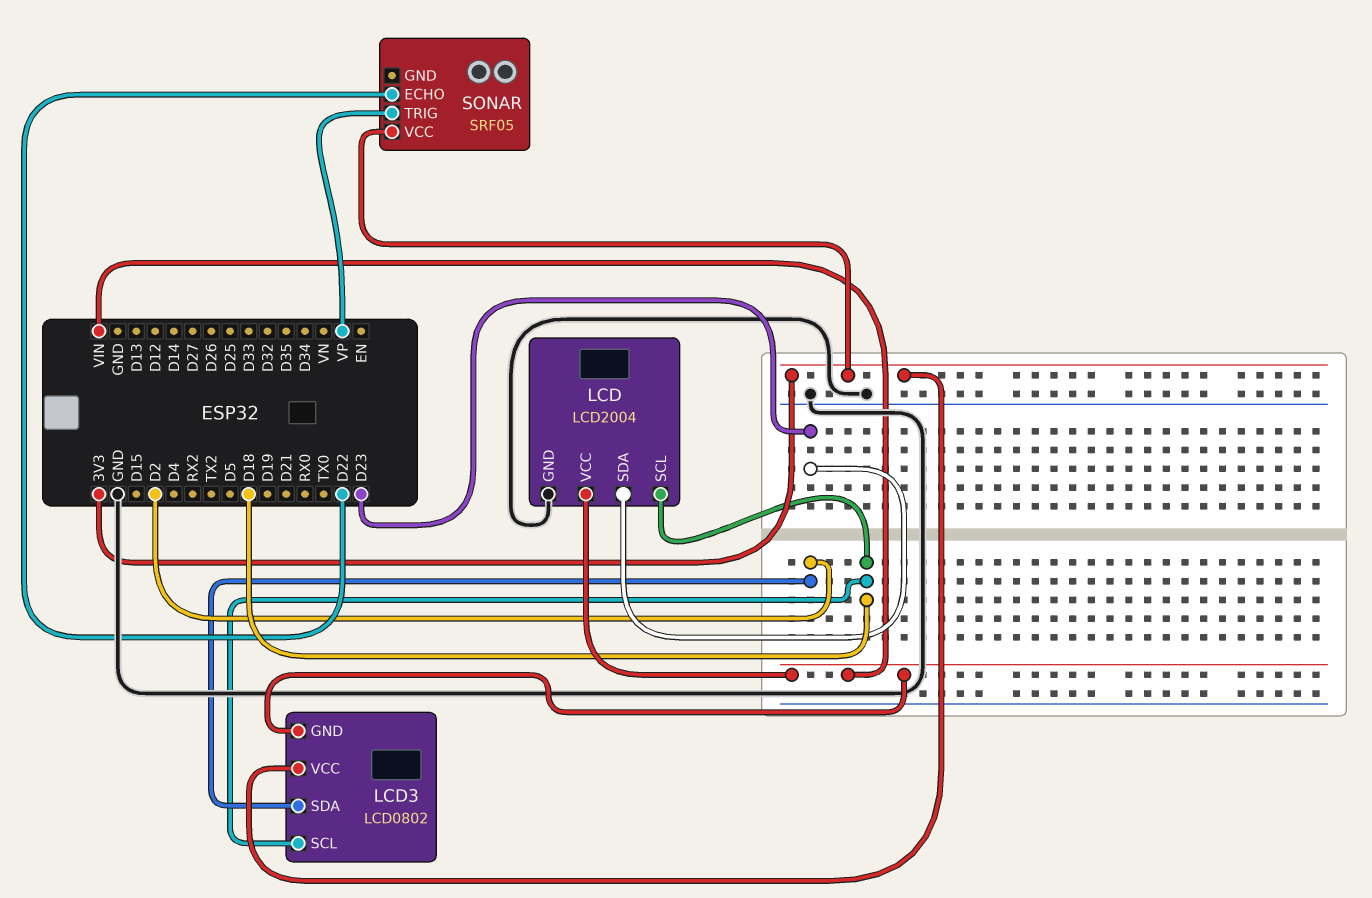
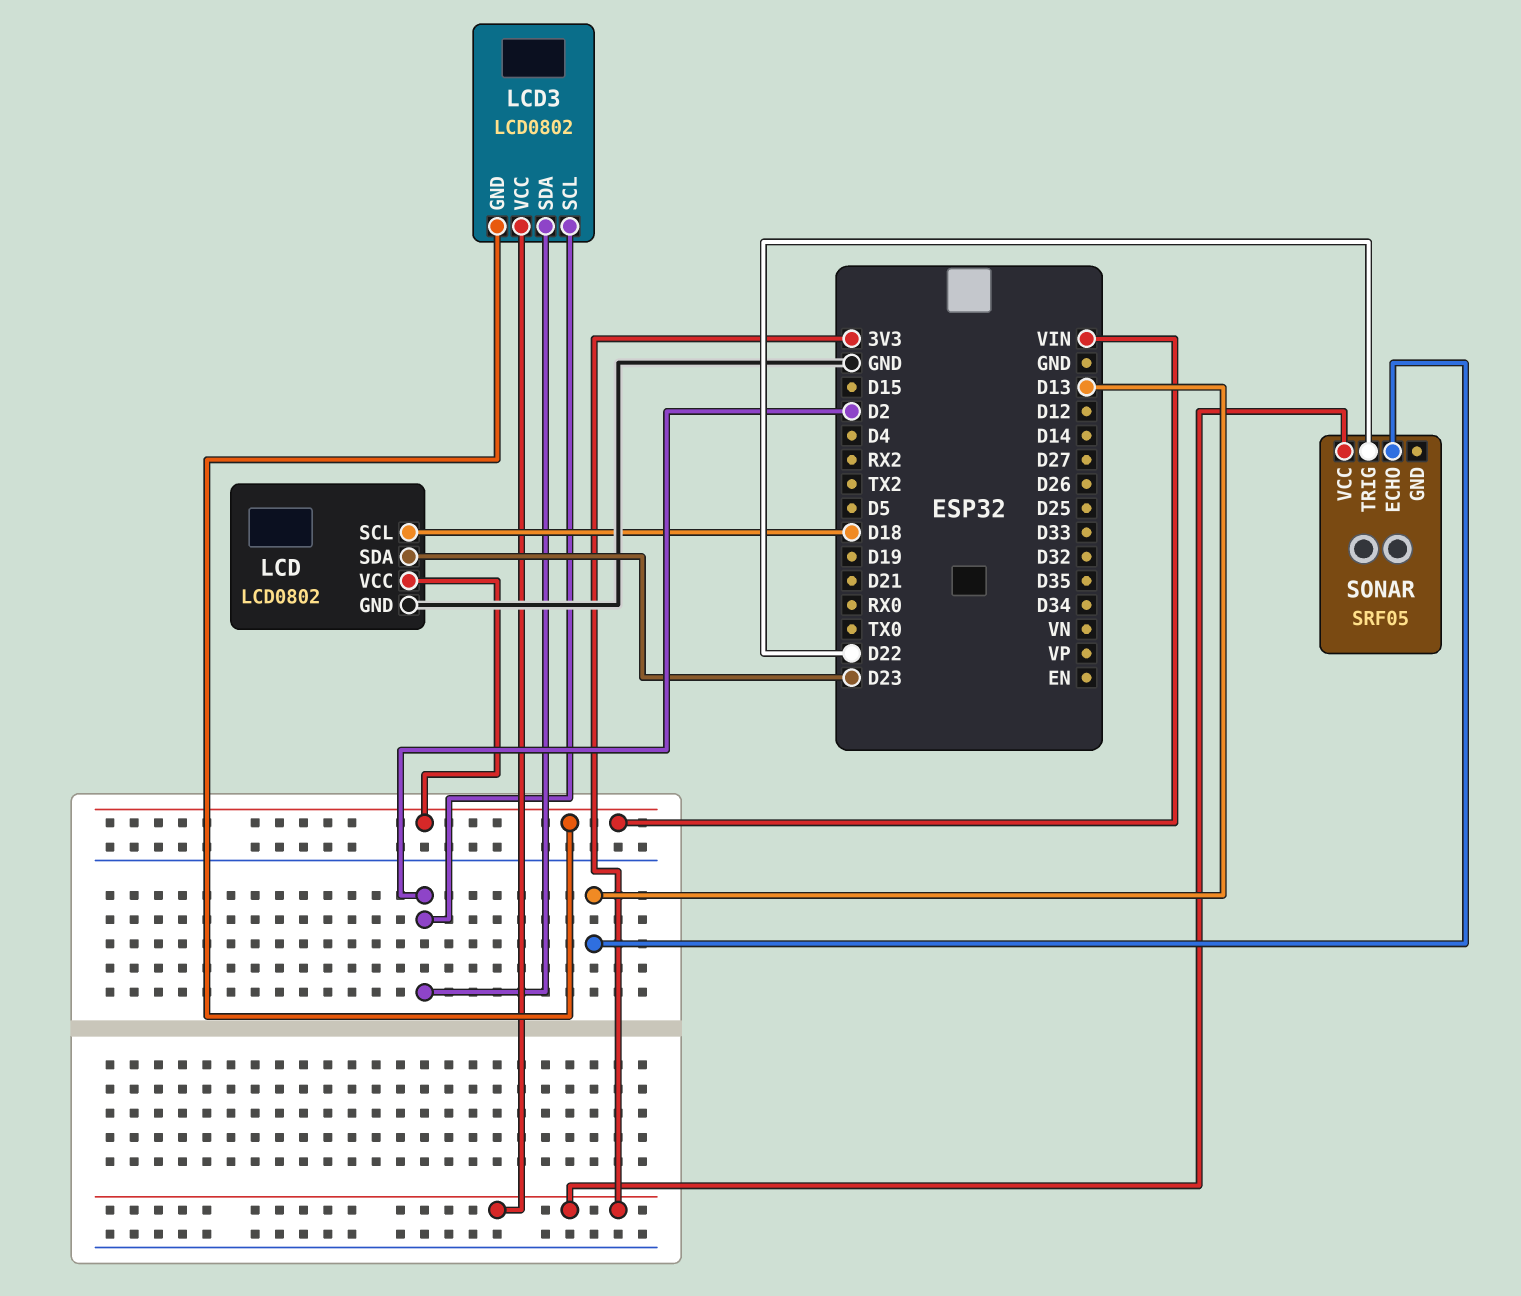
LCD: LCD2004 -> LCD0802
LCD3 pin SCL: D18 -> D2
SONAR pin ECHO: D22 -> D13
SONAR pin TRIG: VP -> D22

